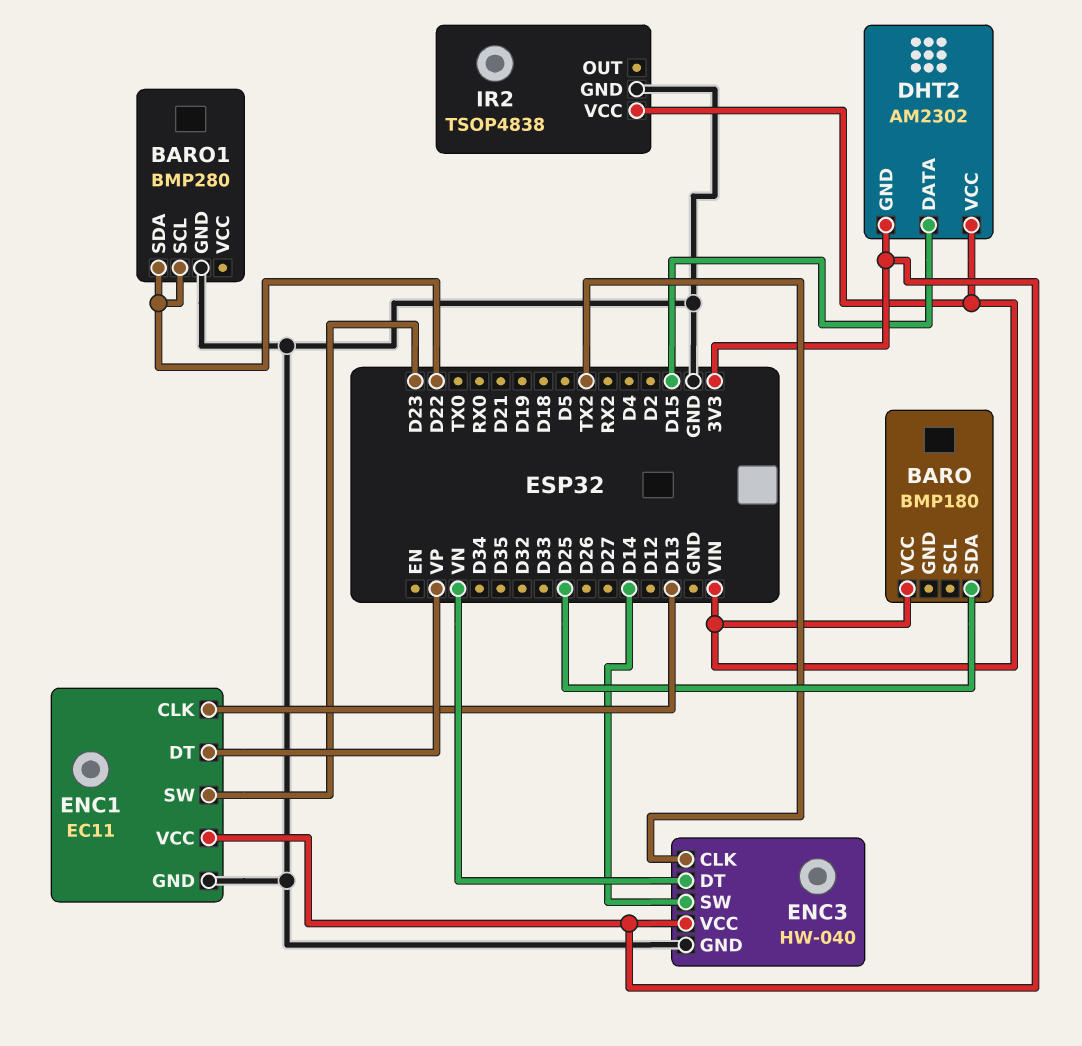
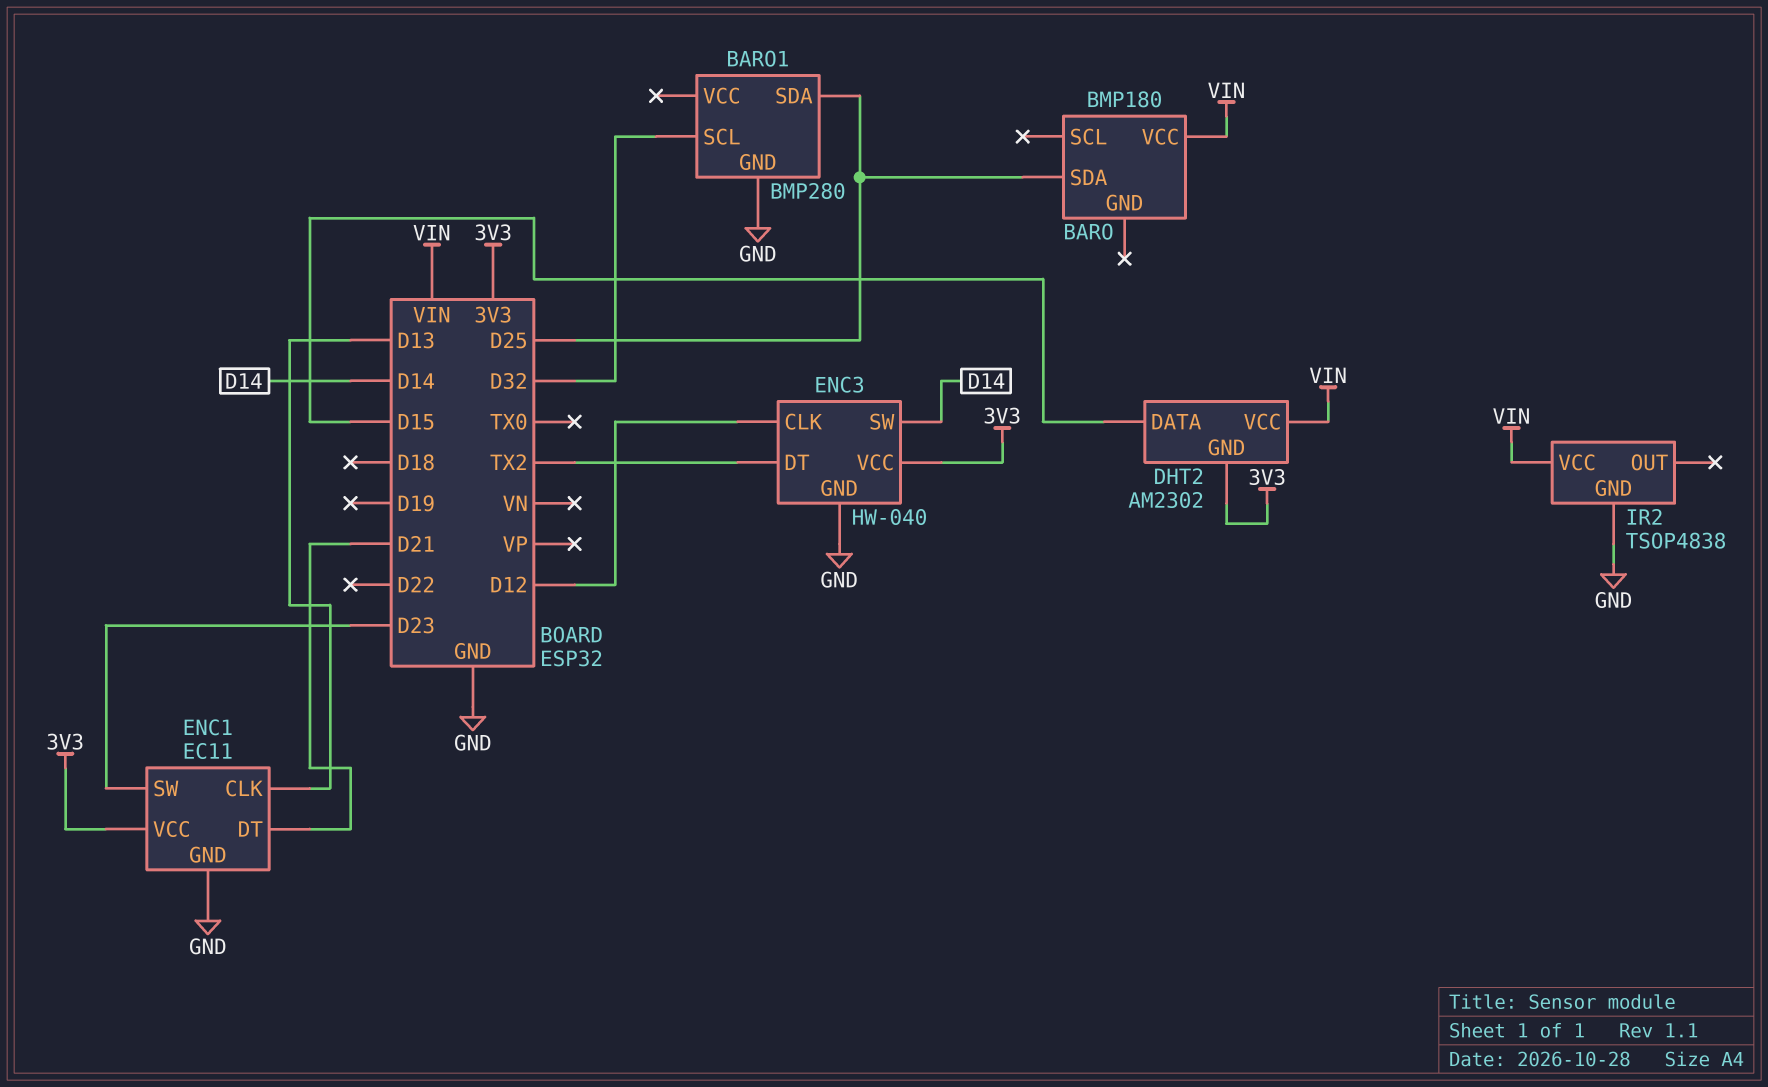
BARO1 pin SCL: D22 -> D32
BARO1 pin SDA: D22 -> D25
ENC1 pin DT: VP -> D21
ENC3 pin CLK: TX2 -> D12
ENC3 pin DT: VN -> TX2

